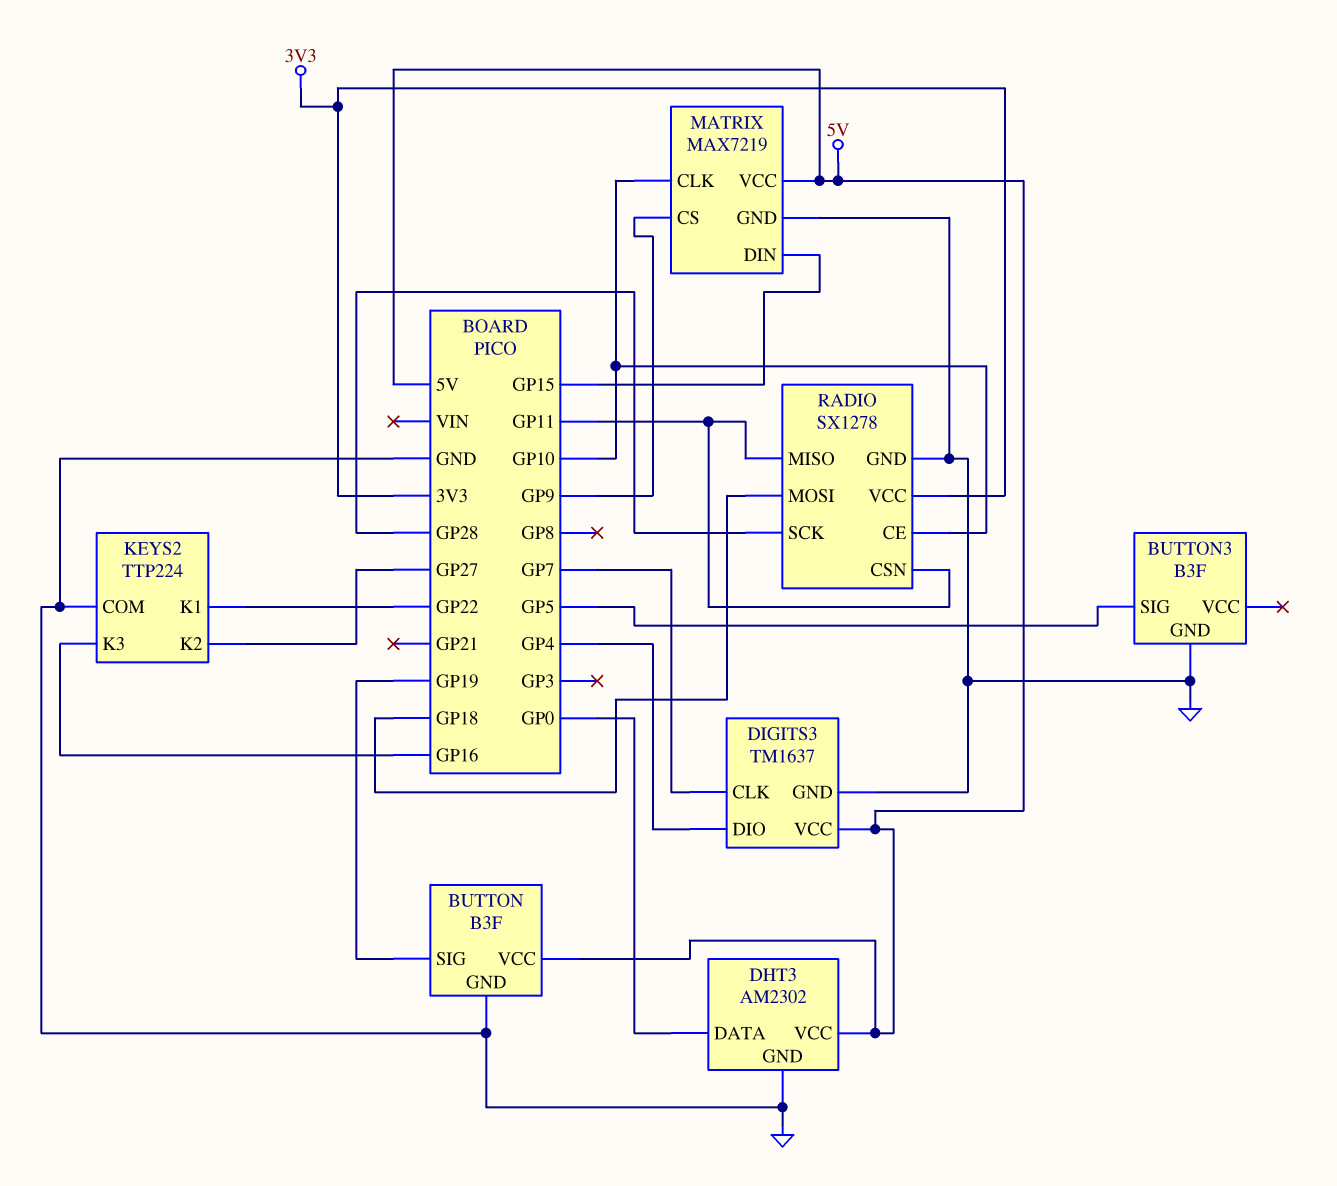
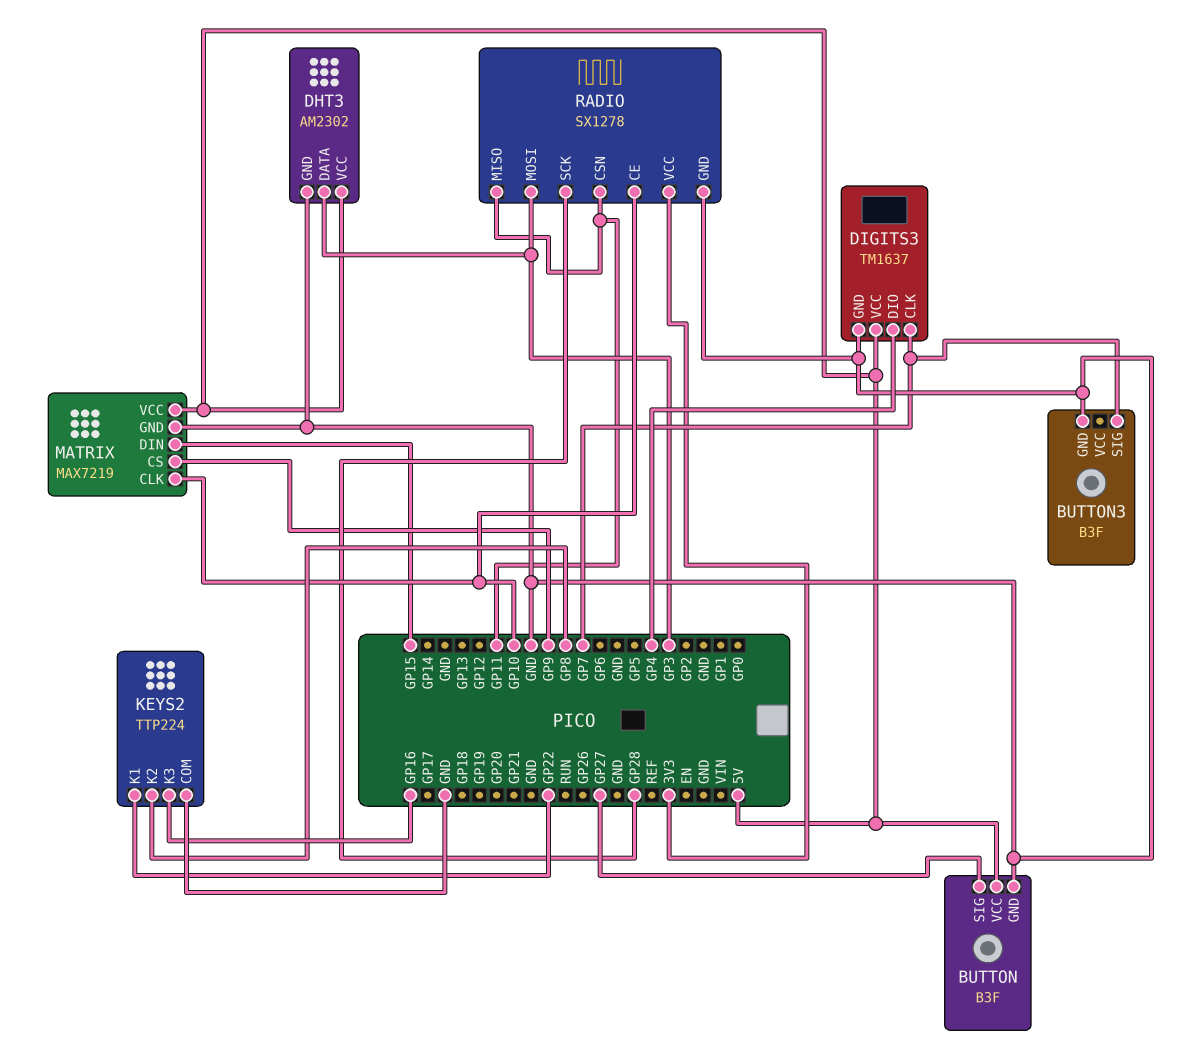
BUTTON pin SIG: GP19 -> GP27
BUTTON3 pin SIG: GP5 -> GP7
DHT3 pin DATA: GP0 -> GP3
KEYS2 pin K2: GP27 -> GP8
RADIO pin MOSI: GP18 -> GP3

